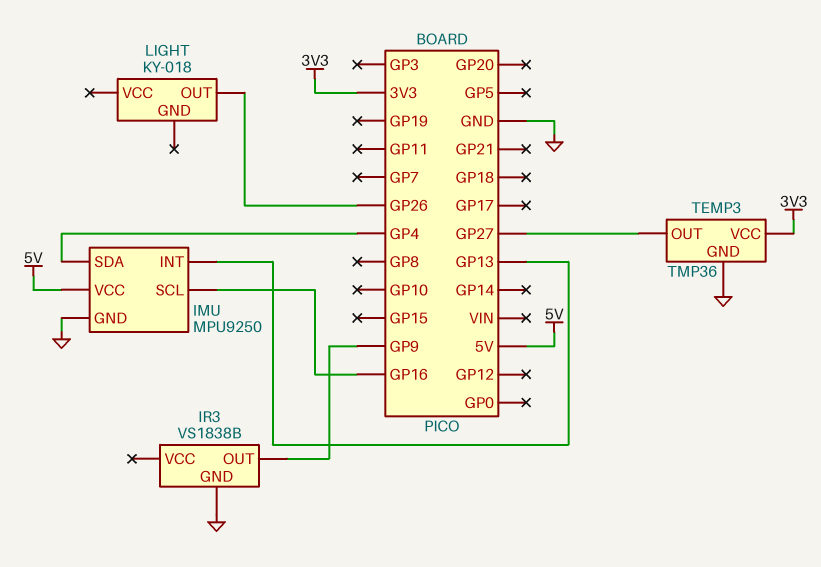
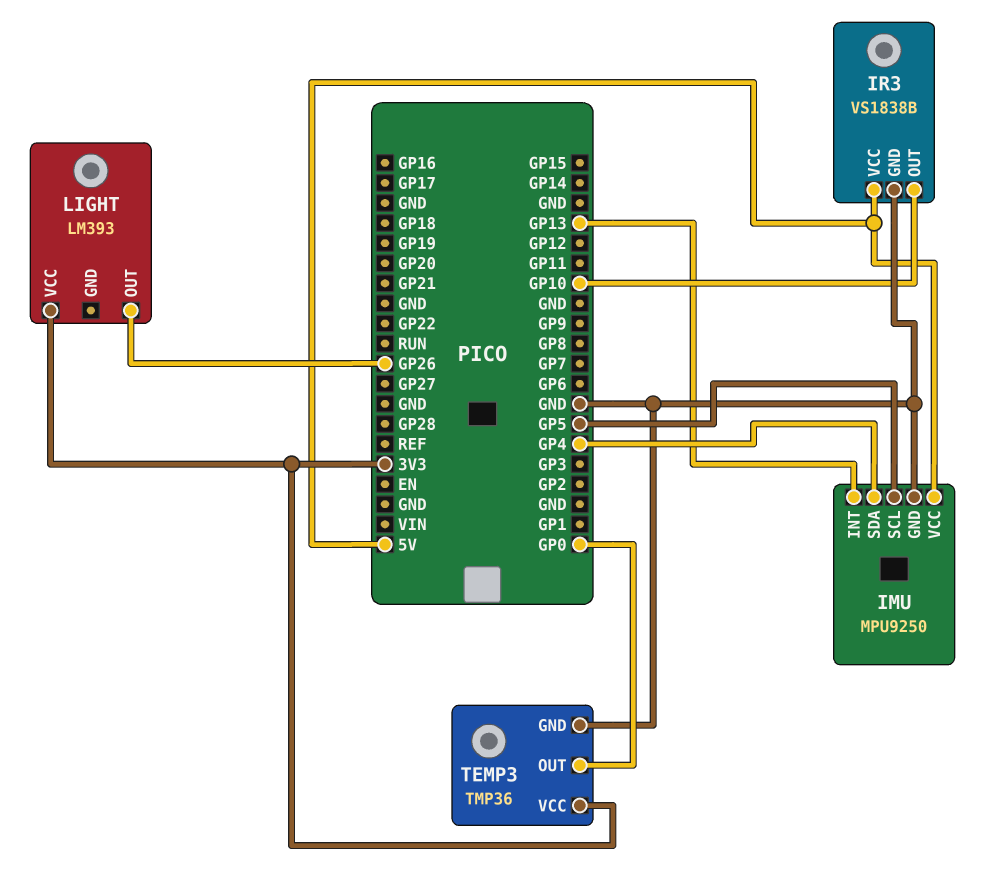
IMU pin SCL: GP16 -> GP5
IR3 pin OUT: GP9 -> GP10
IR3 pin VCC: none -> 5V
LIGHT: KY-018 -> LM393
LIGHT pin VCC: none -> 3V3
TEMP3 pin OUT: GP27 -> GP0

